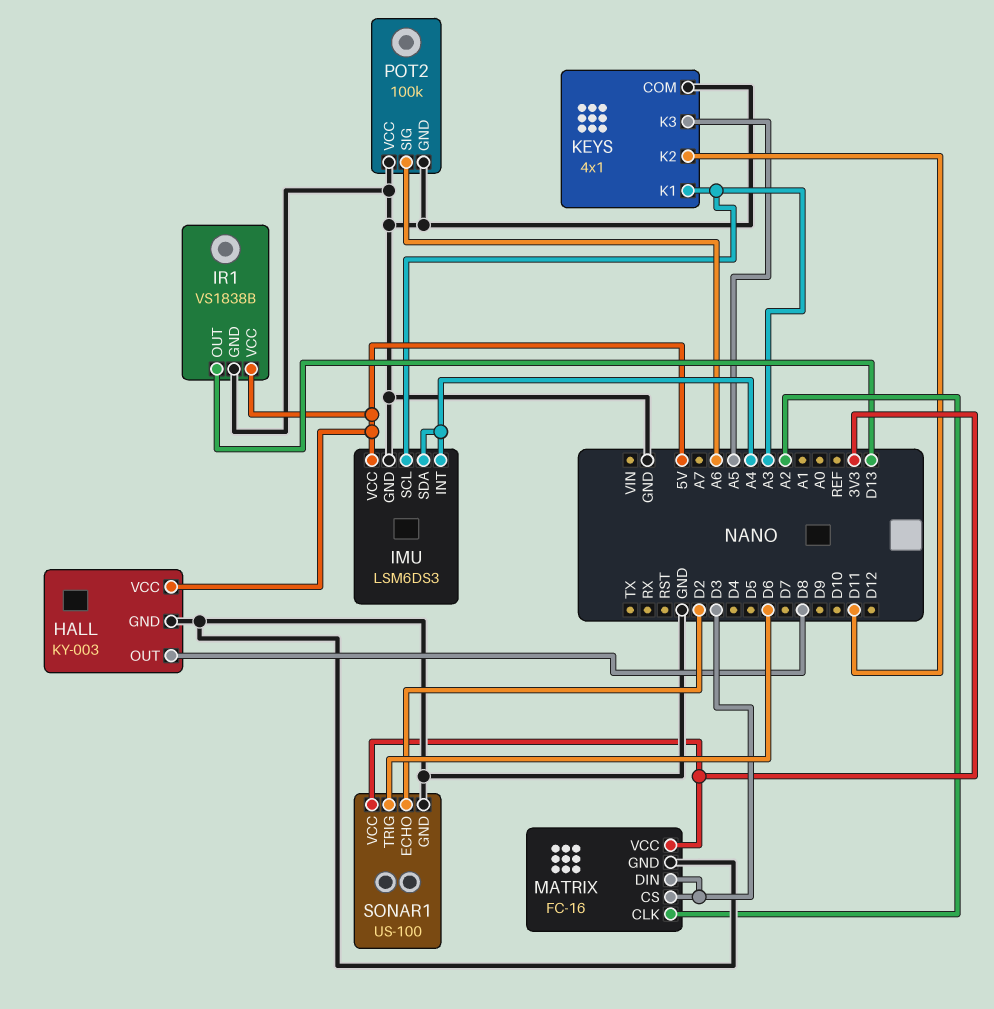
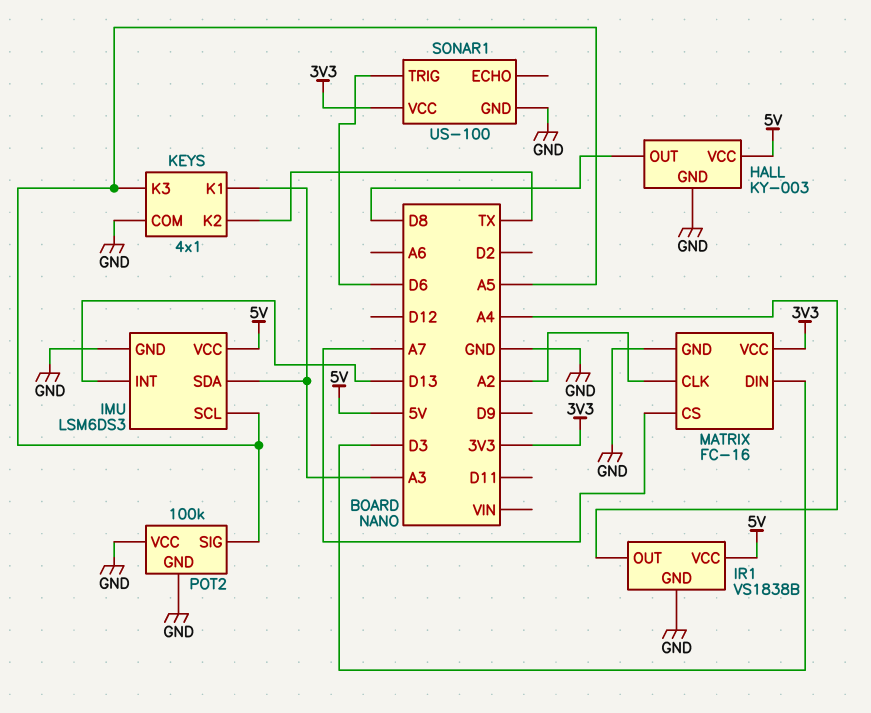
IMU pin INT: A4 -> D13
IMU pin SCL: A3 -> A5
IMU pin SDA: A4 -> A3
IR1 pin OUT: D13 -> A4
KEYS pin K2: D11 -> TX
MATRIX pin CS: D3 -> A7
POT2 pin SIG: A6 -> A5
SONAR1 pin ECHO: D2 -> none

